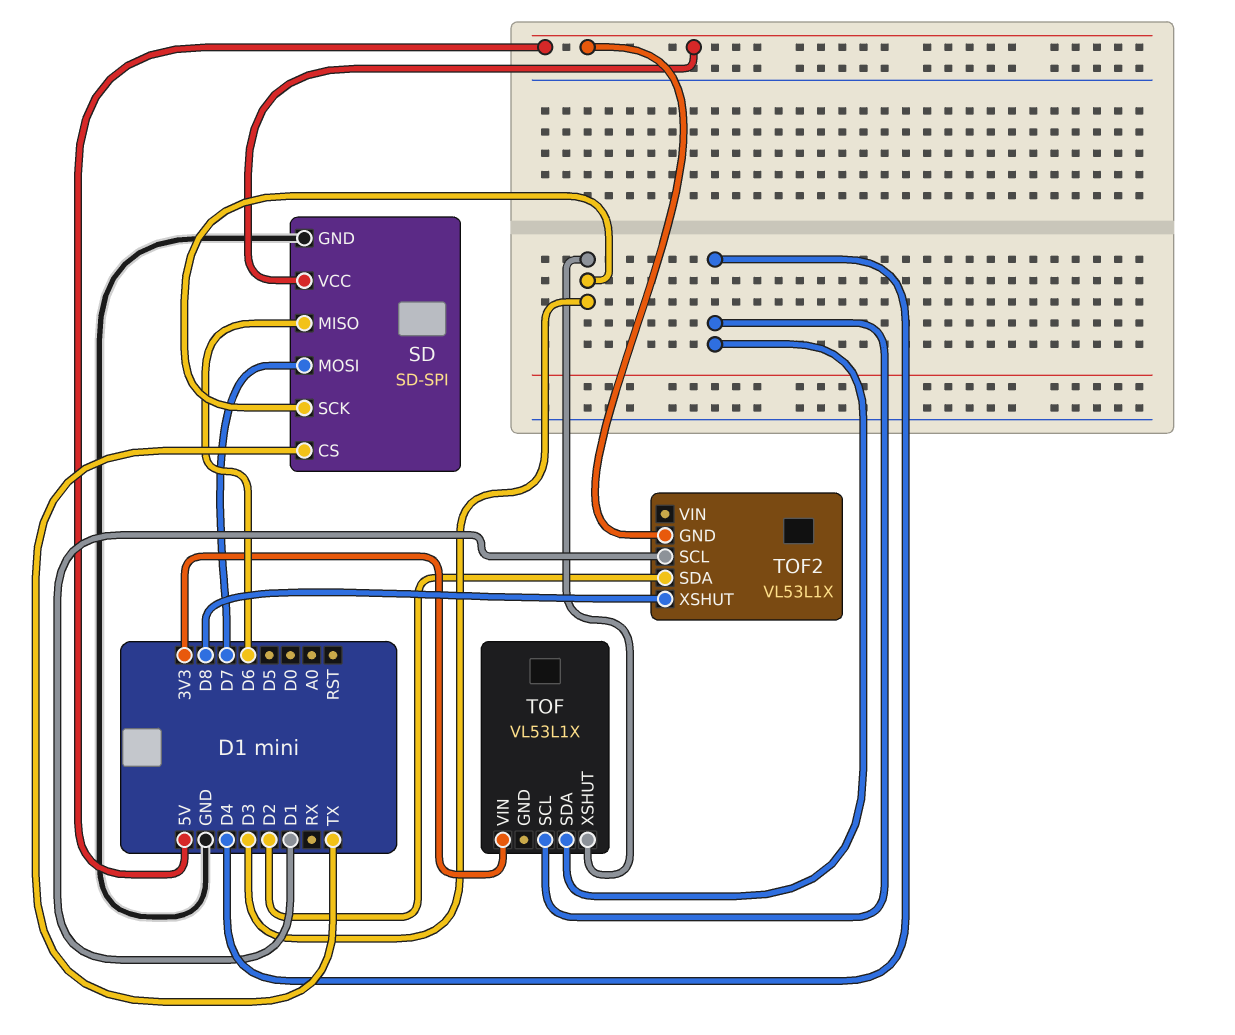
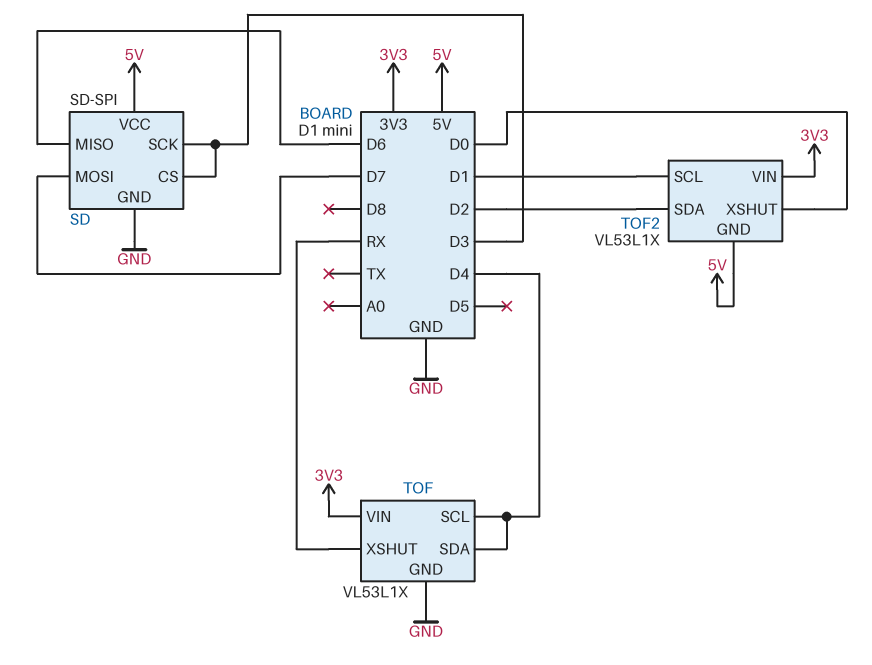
SD pin CS: TX -> D3
TOF pin GND: none -> GND
TOF pin XSHUT: D3 -> RX
TOF2 pin VIN: none -> 3V3
TOF2 pin XSHUT: D8 -> D0

